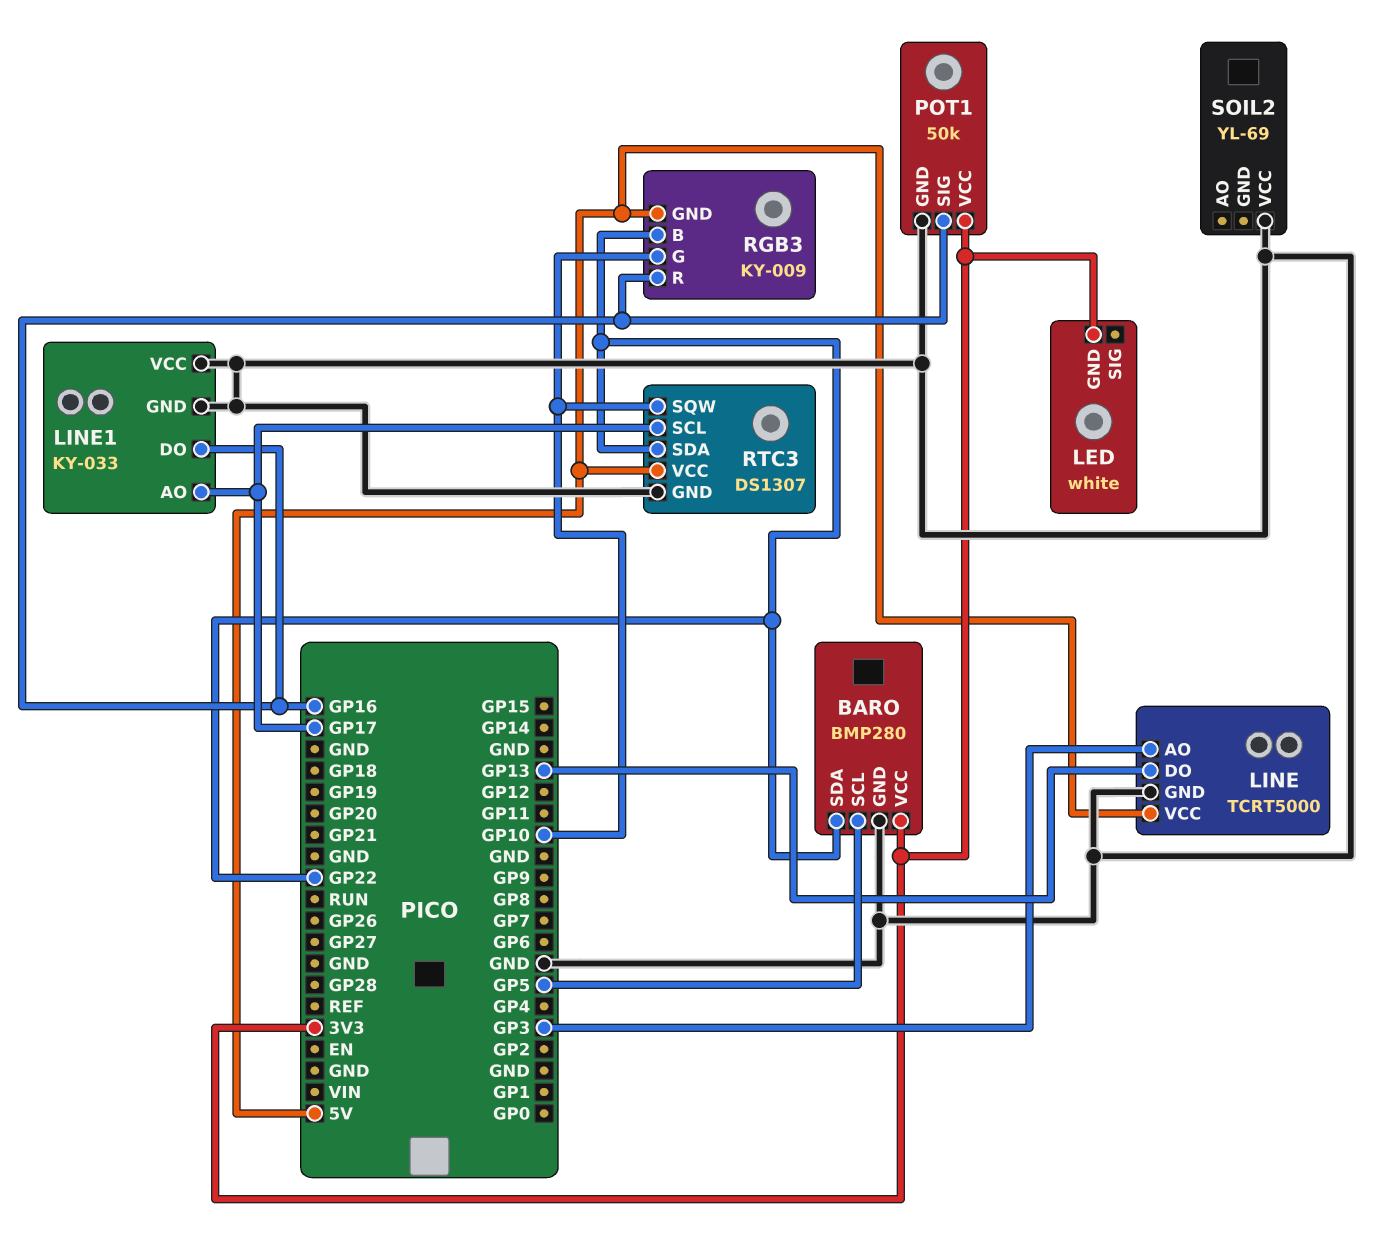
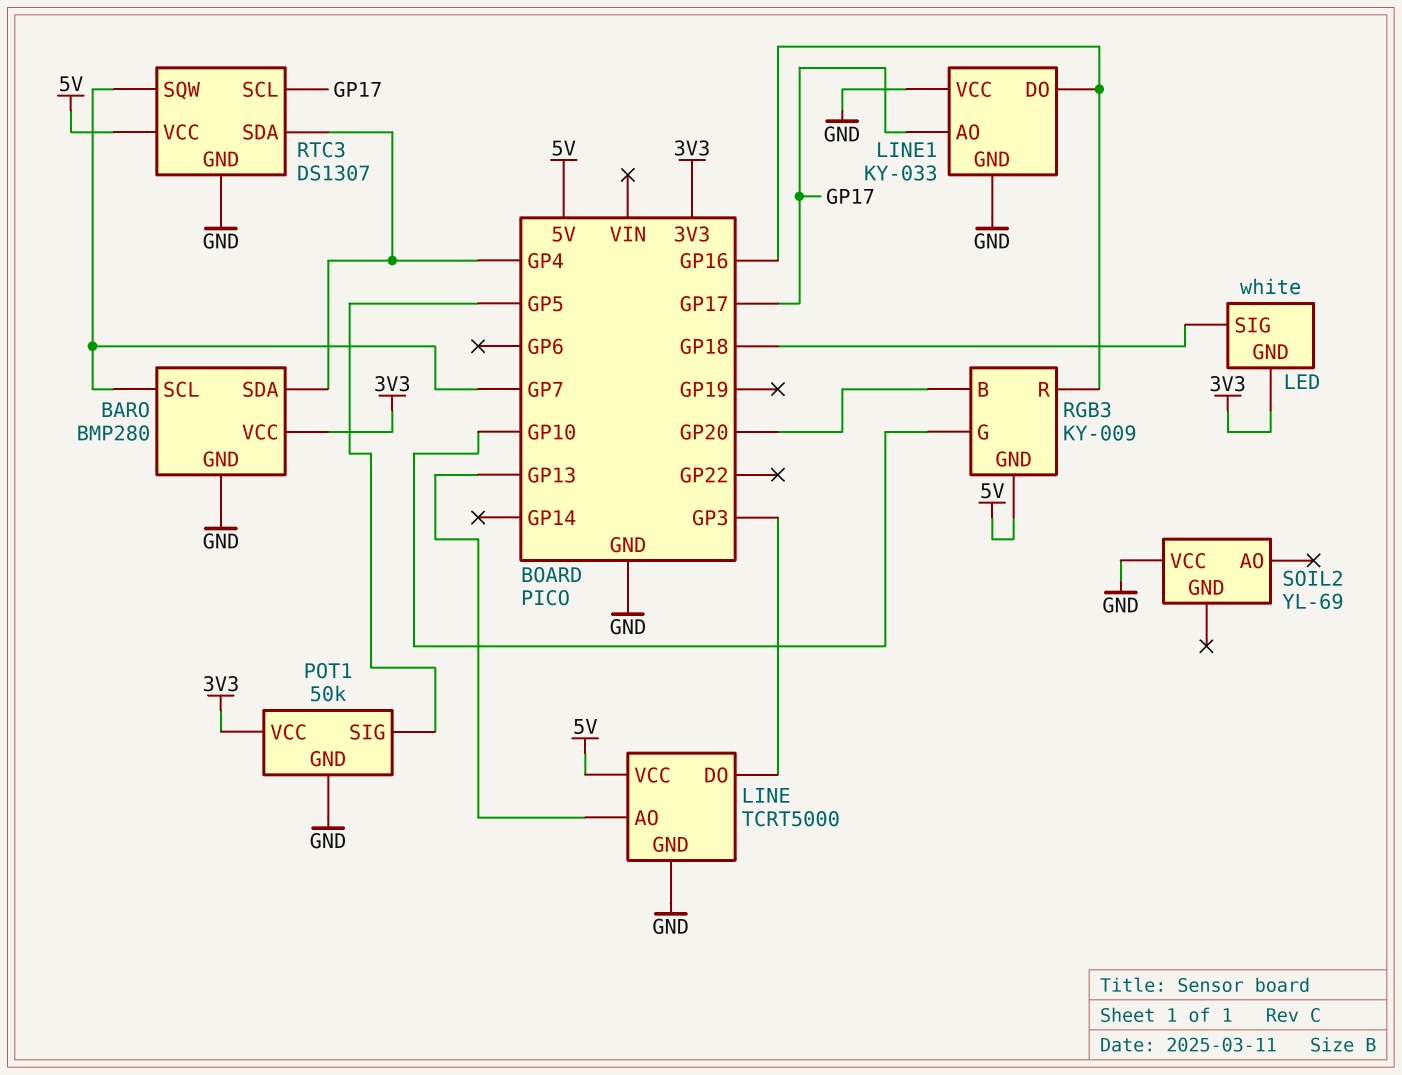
BARO pin SCL: GP5 -> GP7
BARO pin SDA: GP22 -> GP4
LED pin SIG: none -> GP18
LINE pin AO: GP3 -> GP13
LINE pin DO: GP13 -> GP3
POT1 pin SIG: GP16 -> GP5
RGB3 pin B: GP22 -> GP20
RTC3 pin SDA: GP22 -> GP4
RTC3 pin SQW: GP10 -> GP7

